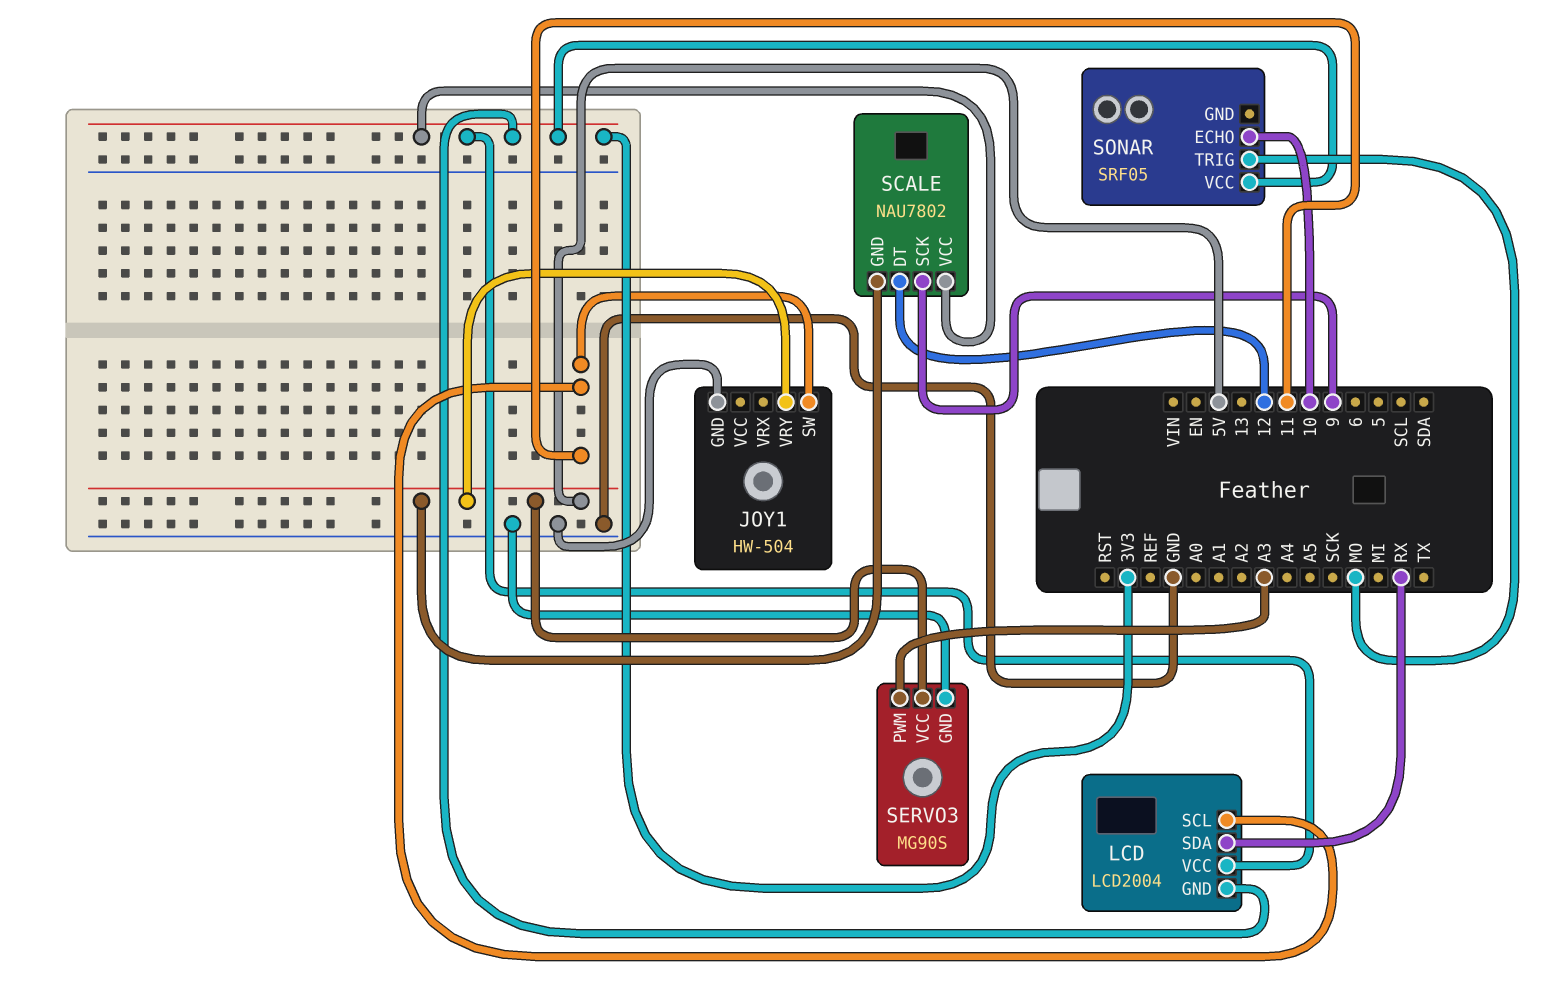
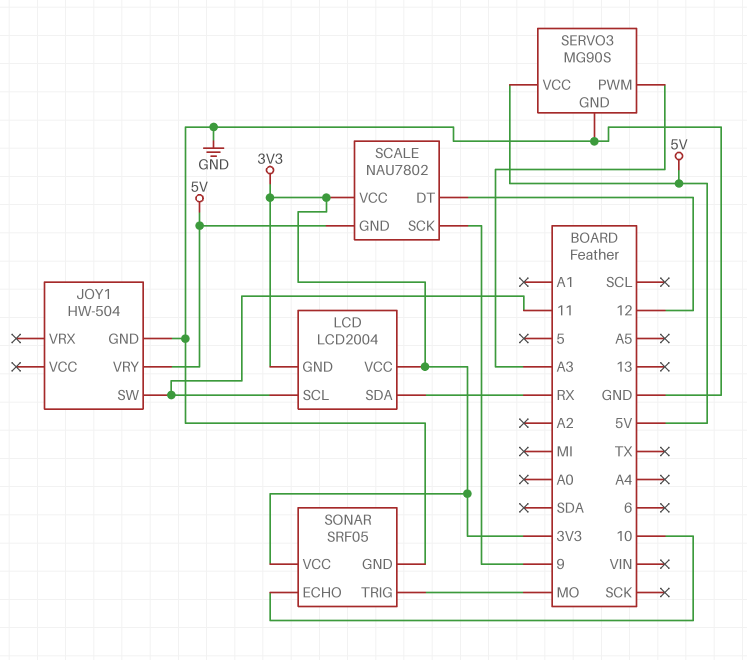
SONAR pin GND: none -> GND

